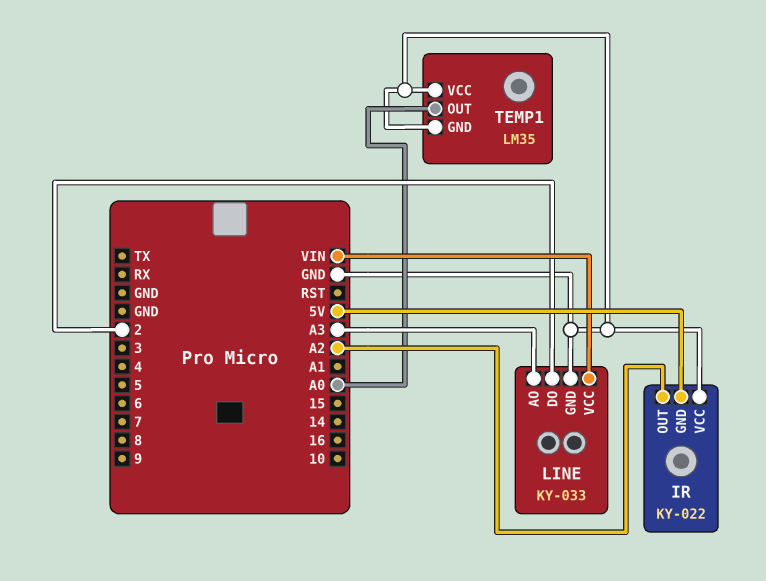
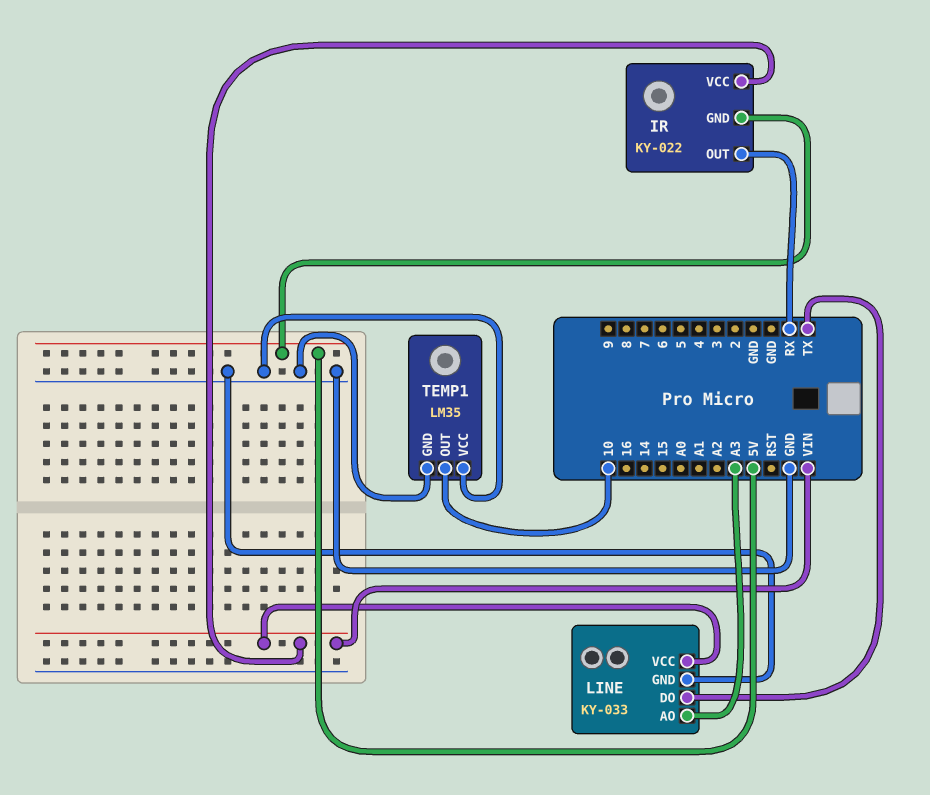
IR pin OUT: A2 -> RX
IR pin VCC: GND -> VIN
LINE pin DO: 2 -> TX
TEMP1 pin OUT: A0 -> 10

